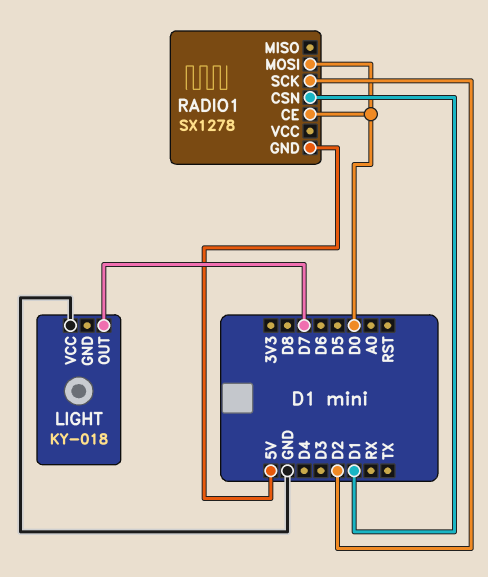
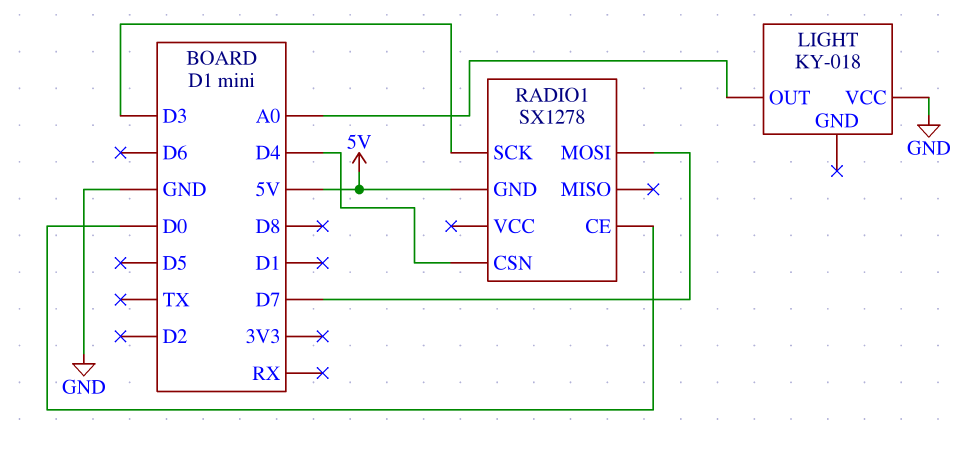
LIGHT pin OUT: D7 -> A0
RADIO1 pin CSN: D1 -> D4
RADIO1 pin MOSI: D0 -> D7
RADIO1 pin SCK: D2 -> D3

